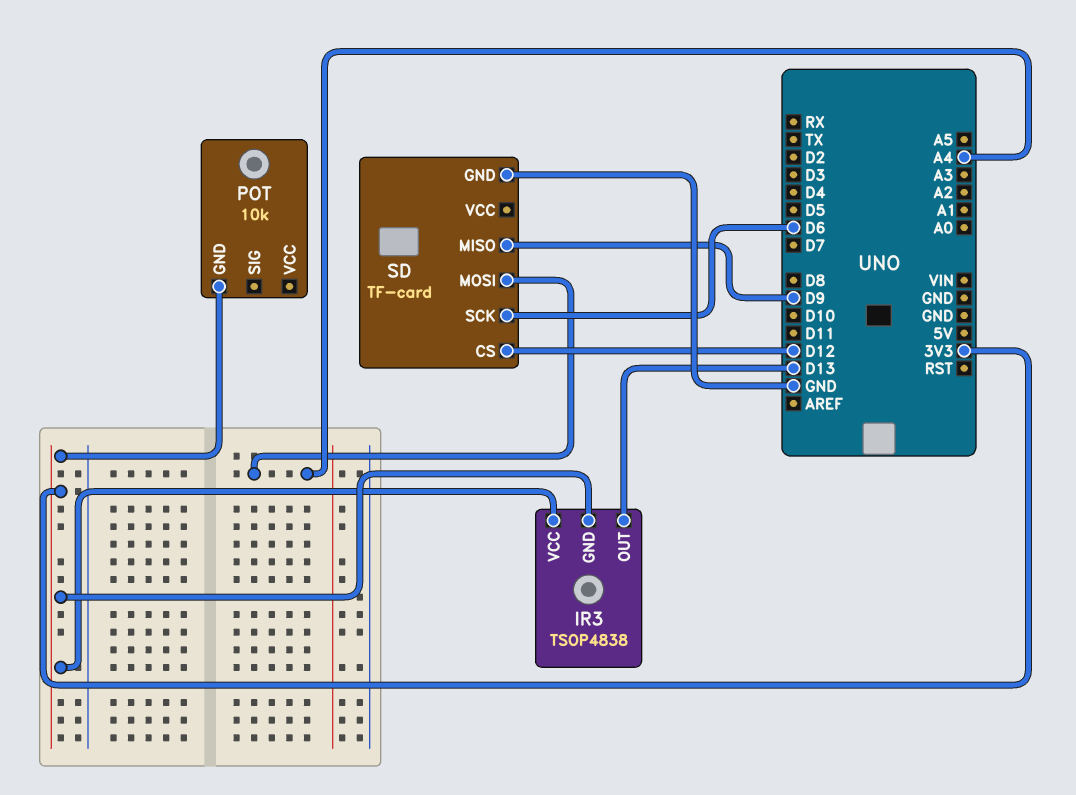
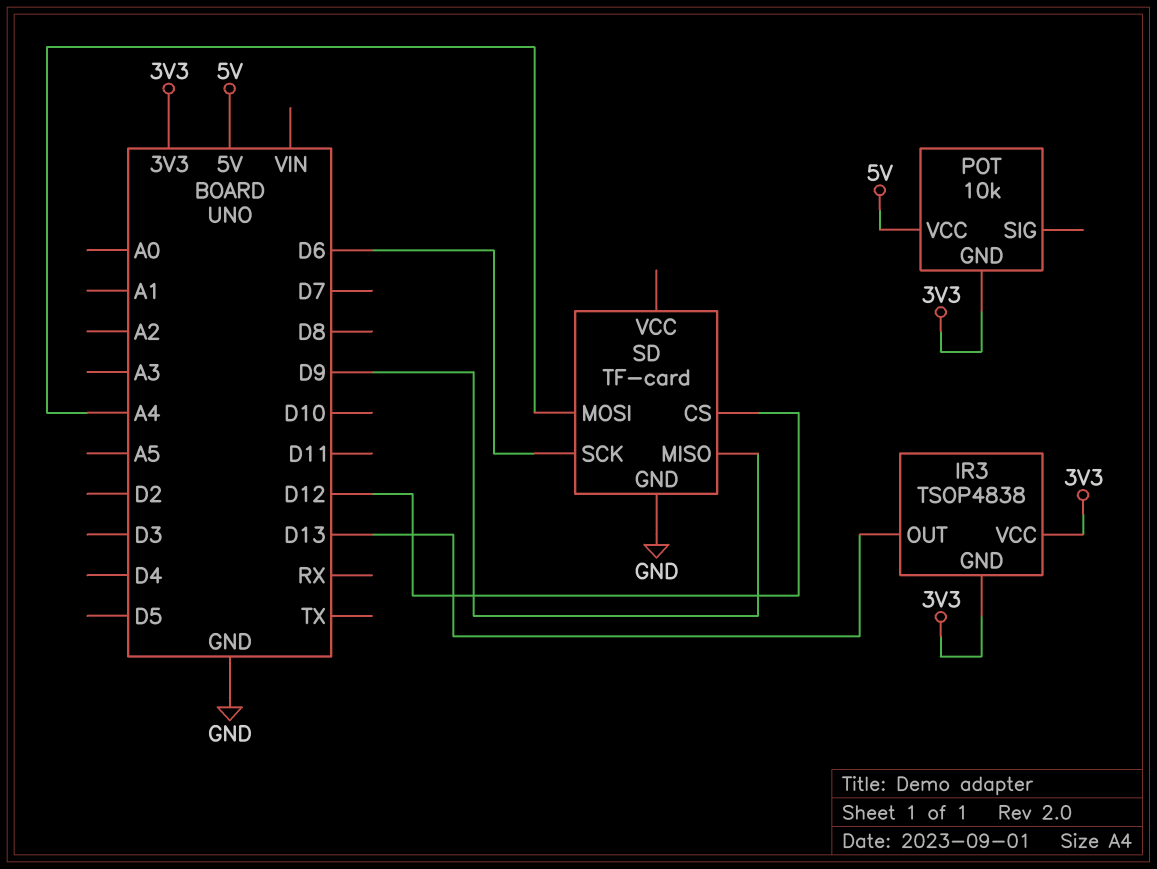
POT pin VCC: none -> 5V

